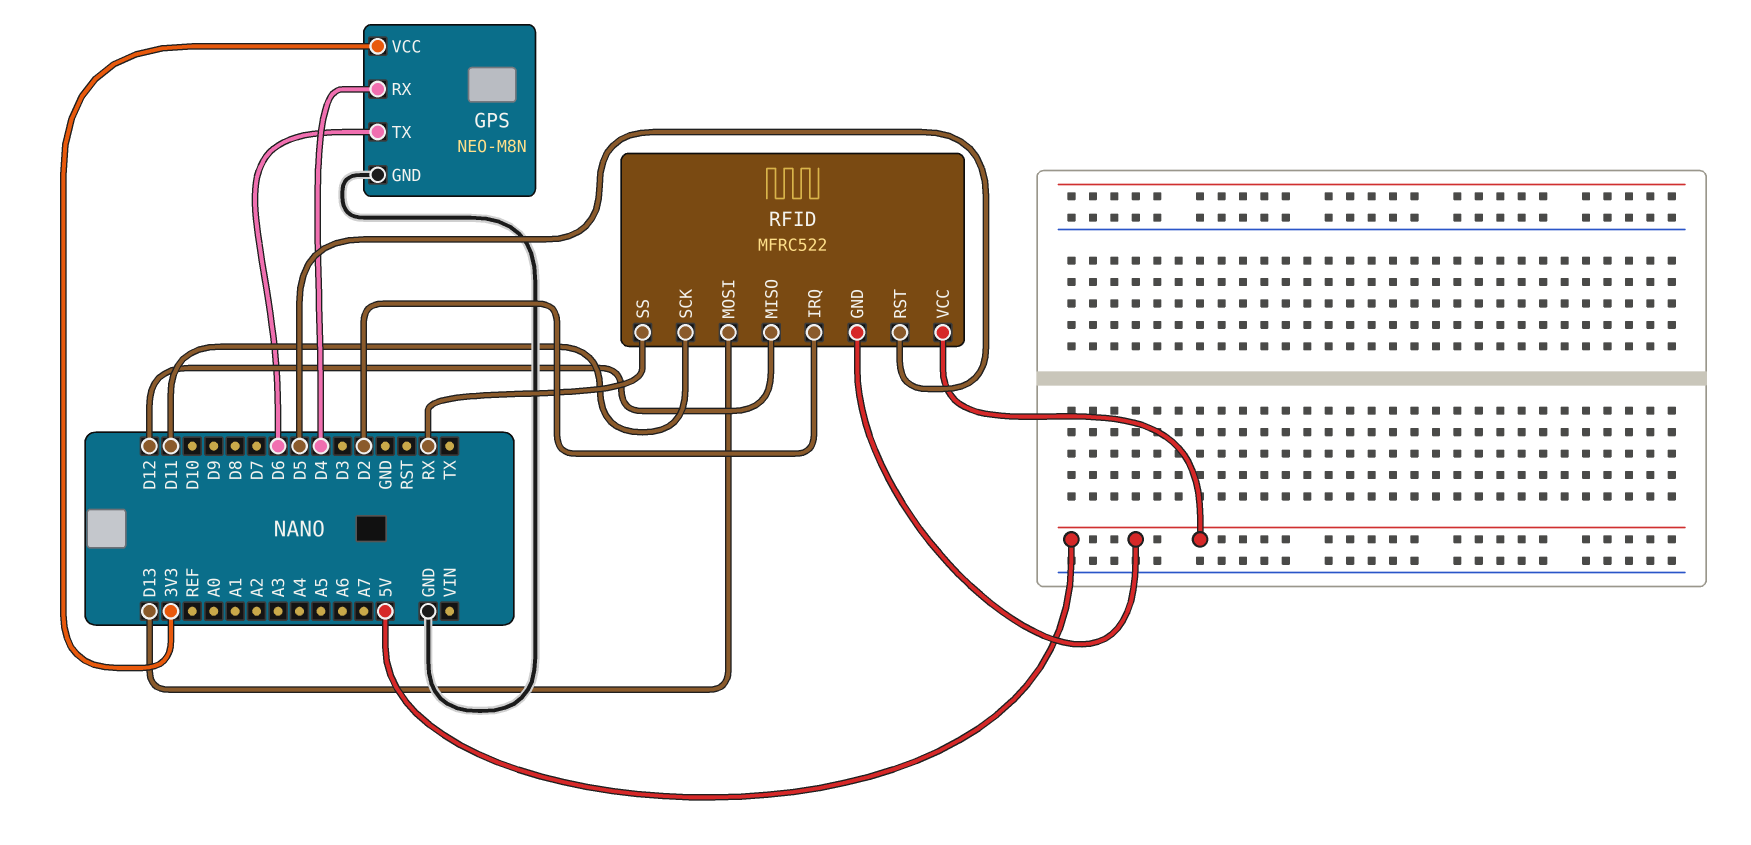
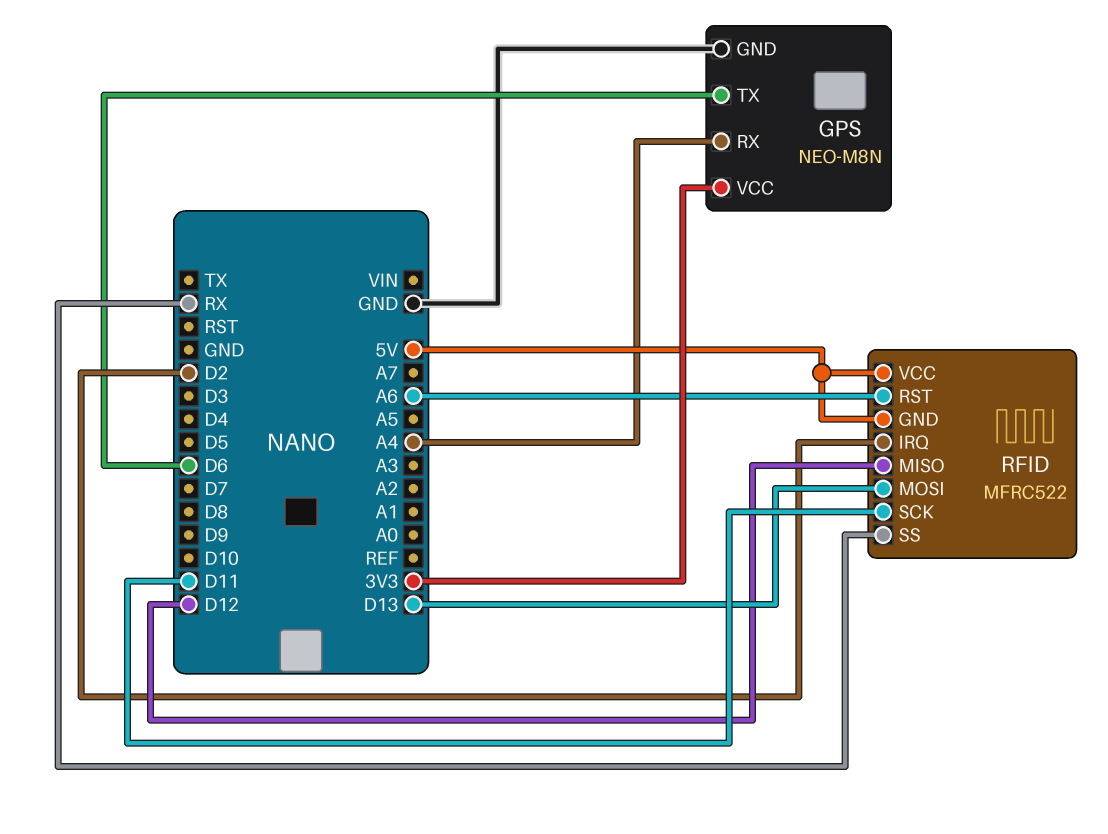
GPS pin RX: D4 -> A4
RFID pin RST: D5 -> A6

